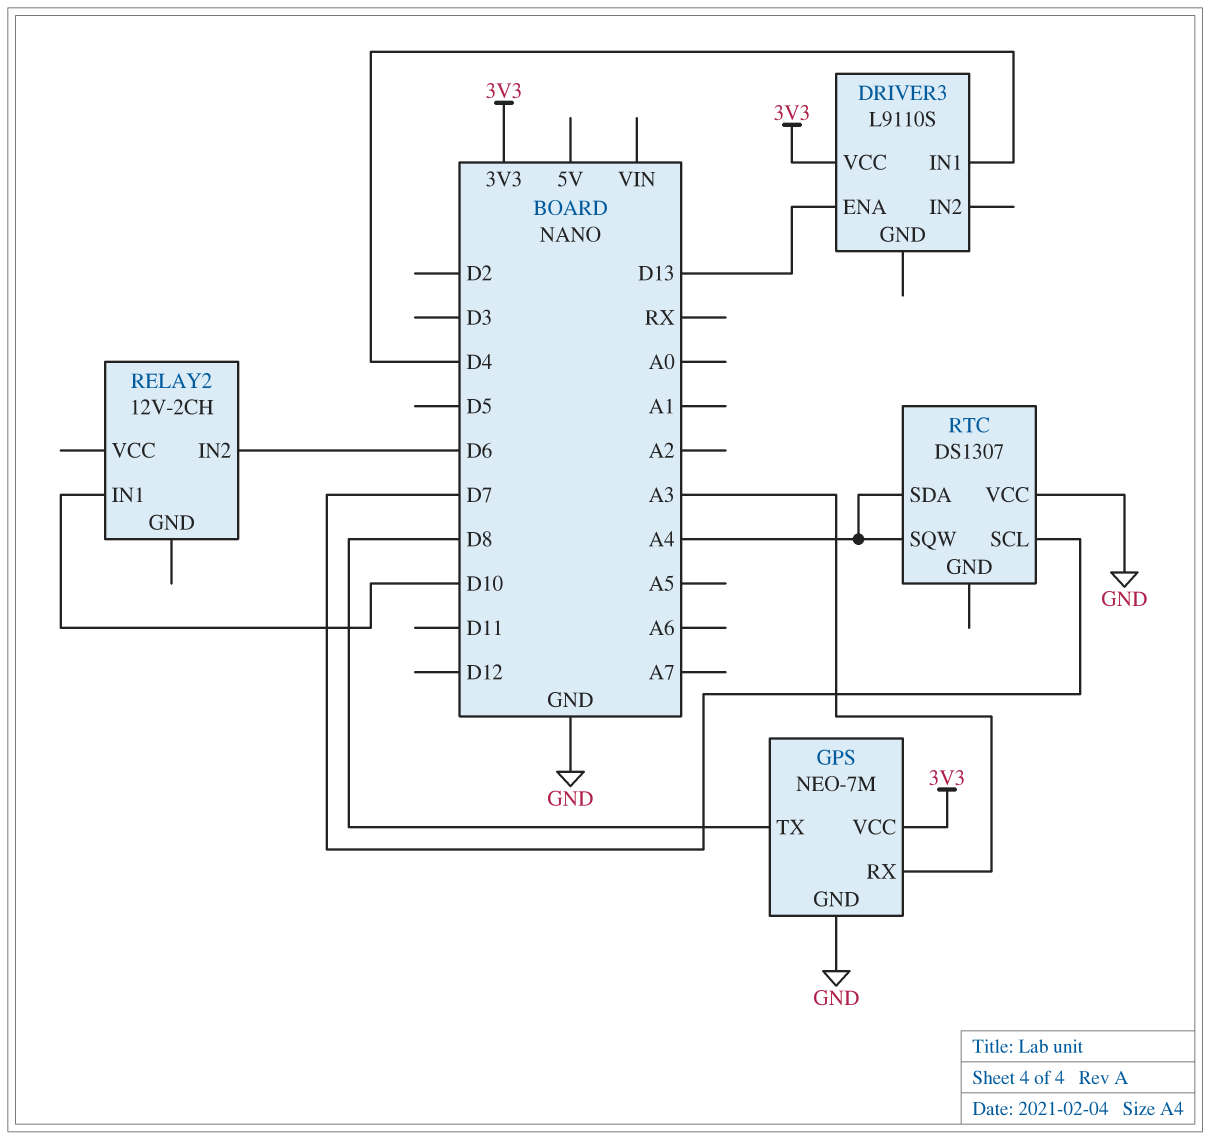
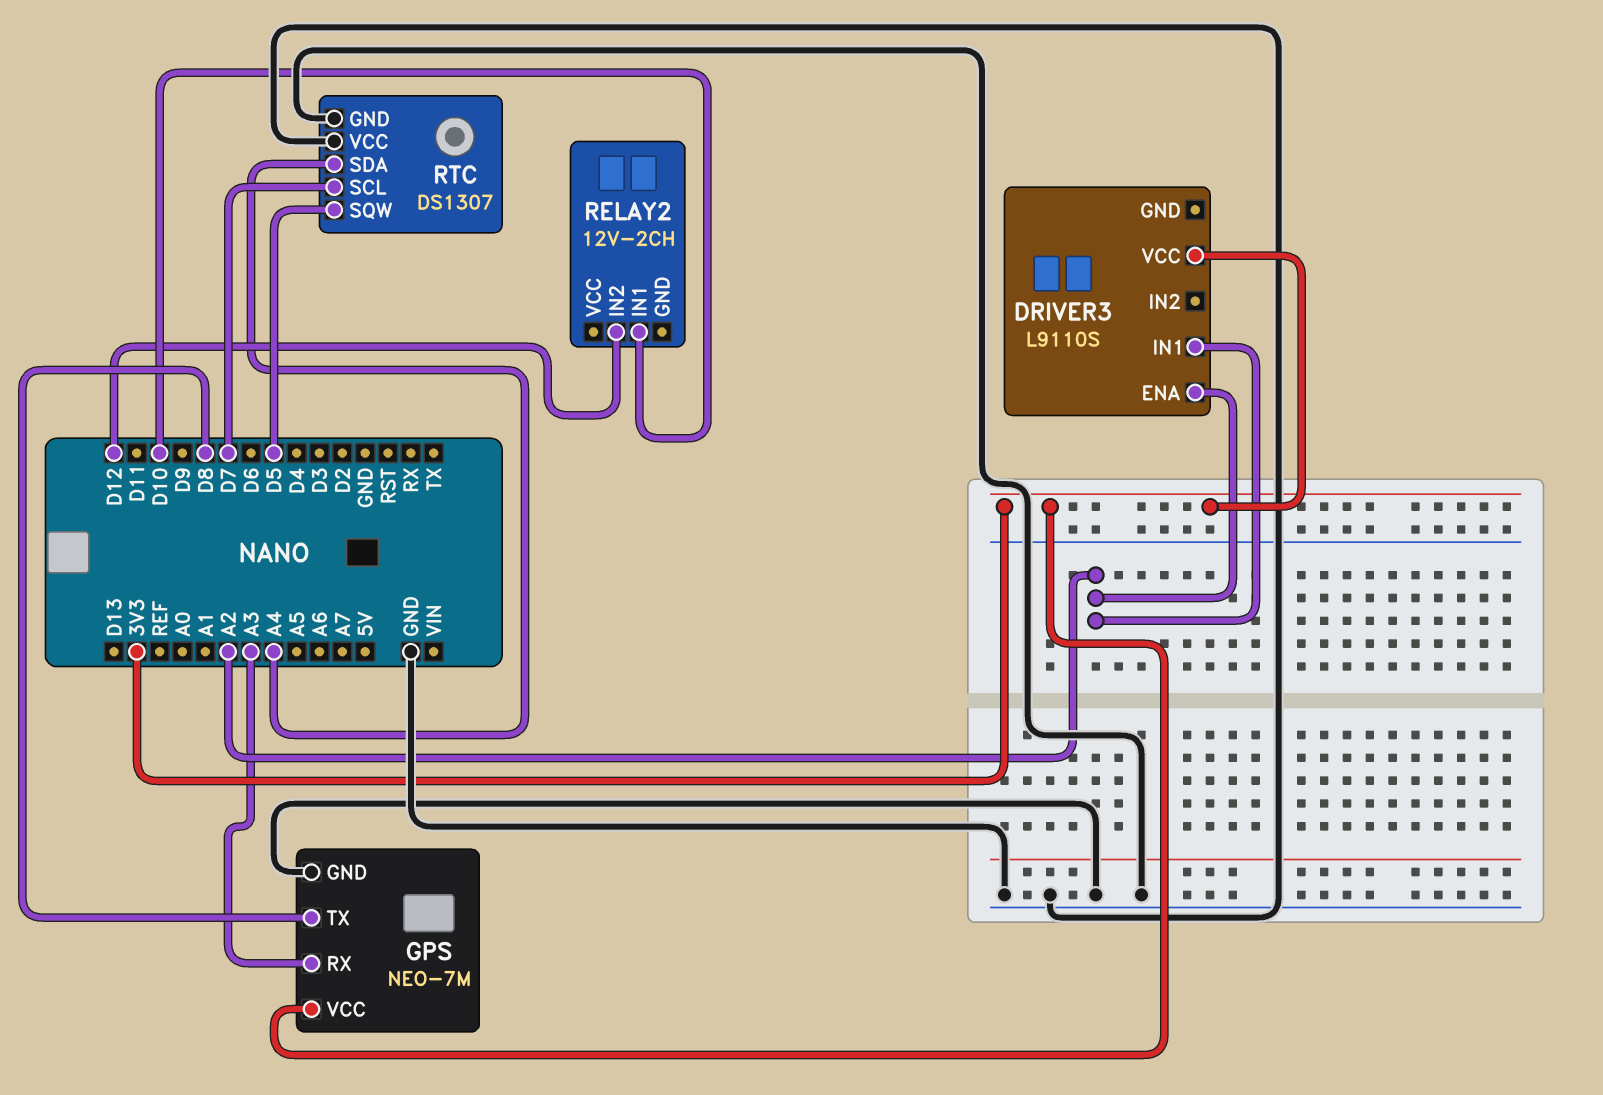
DRIVER3 pin ENA: D13 -> A2
DRIVER3 pin IN1: D4 -> A2
RELAY2 pin IN2: D6 -> D12
RTC pin GND: none -> GND
RTC pin SQW: A4 -> D5

